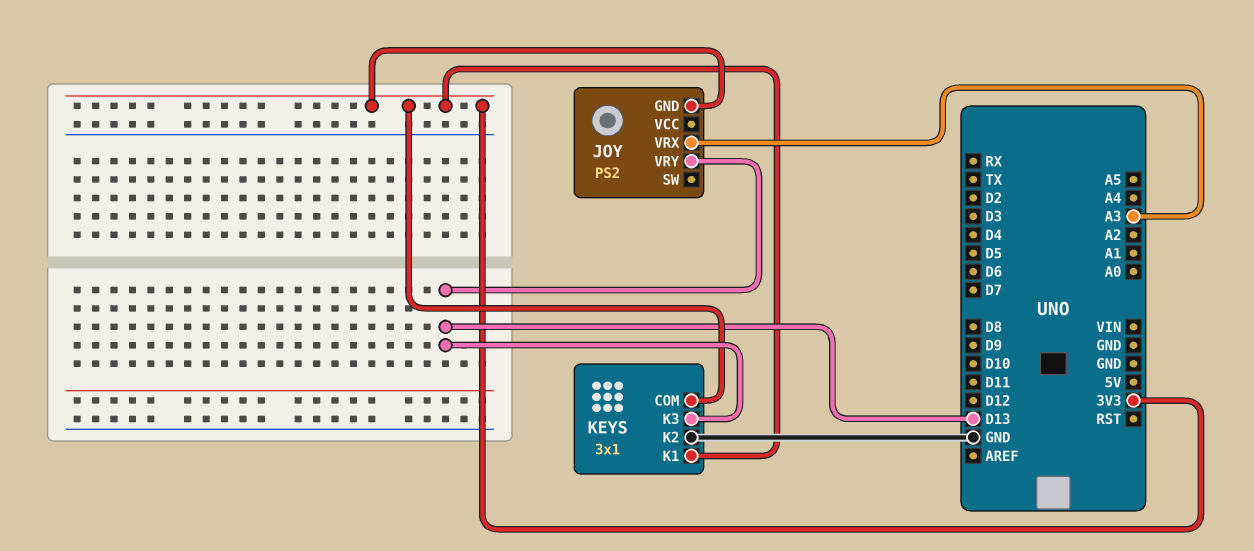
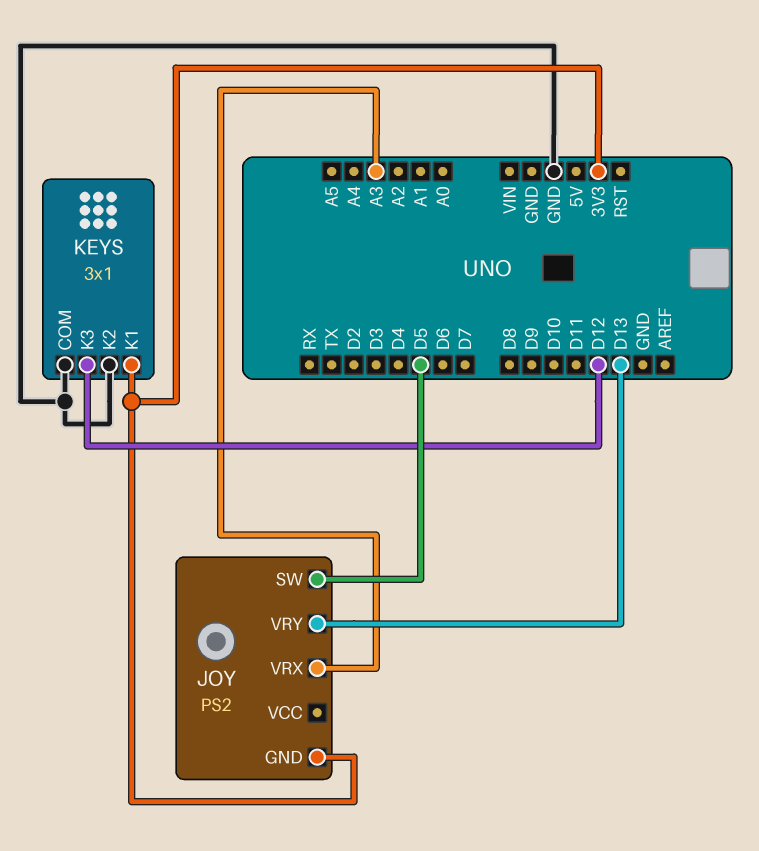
JOY pin SW: none -> D5
KEYS pin COM: 3V3 -> GND
KEYS pin K3: D13 -> D12

